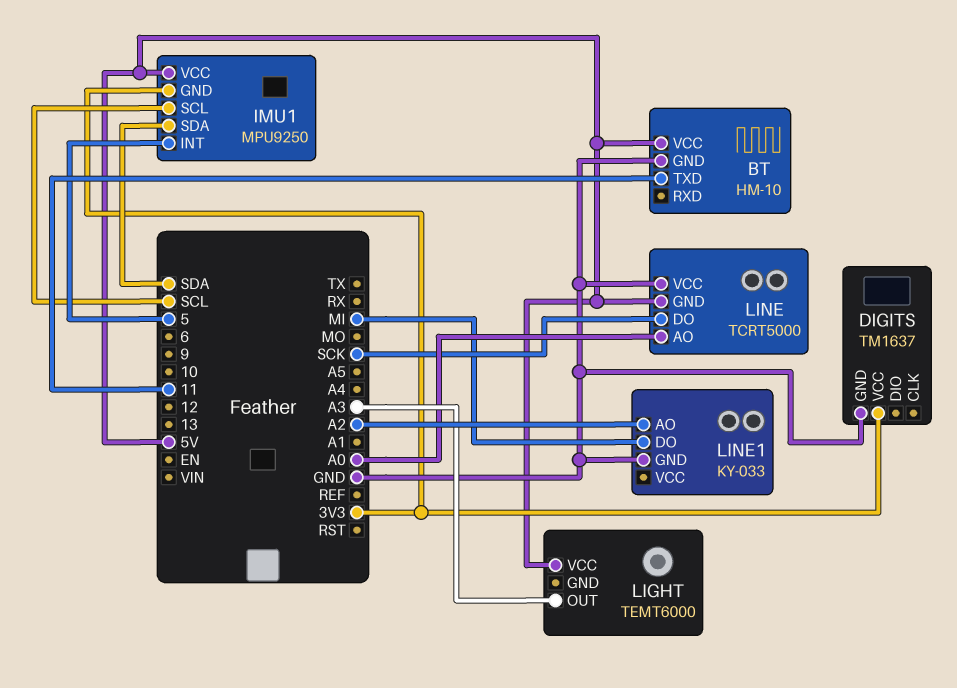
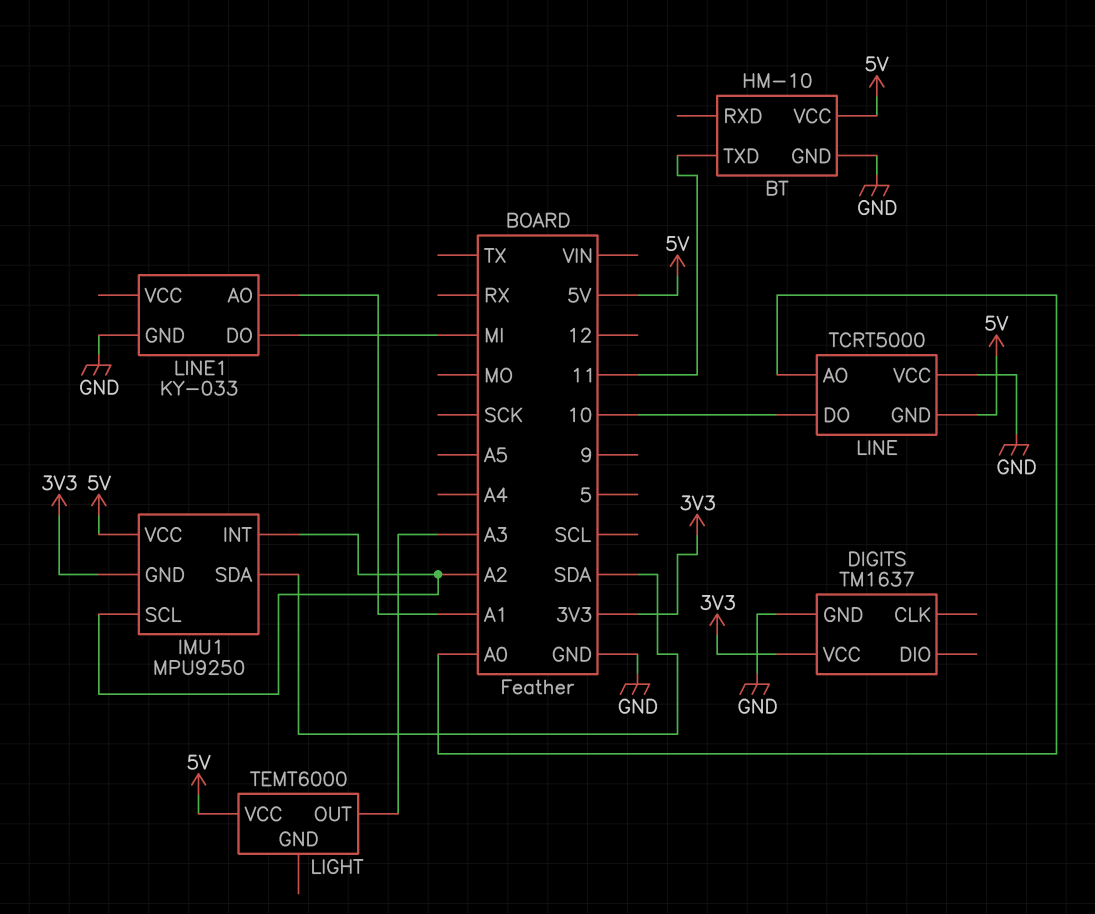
IMU1 pin INT: 5 -> A2
IMU1 pin SCL: SCL -> A2
LINE pin DO: SCK -> 10
LINE1 pin AO: A2 -> A1

